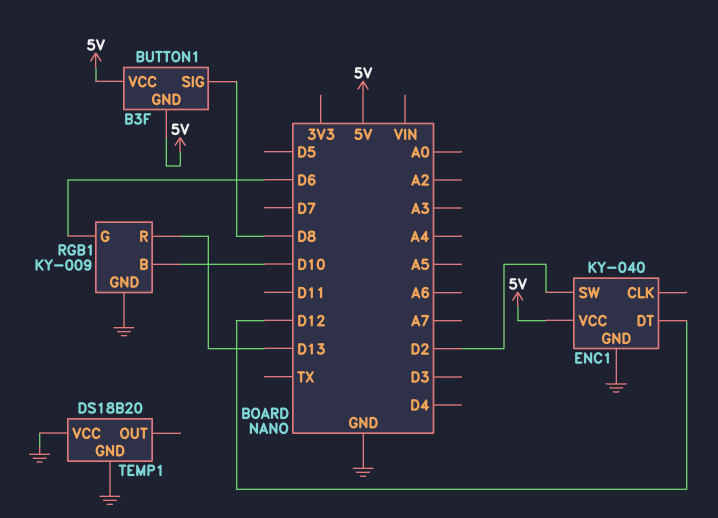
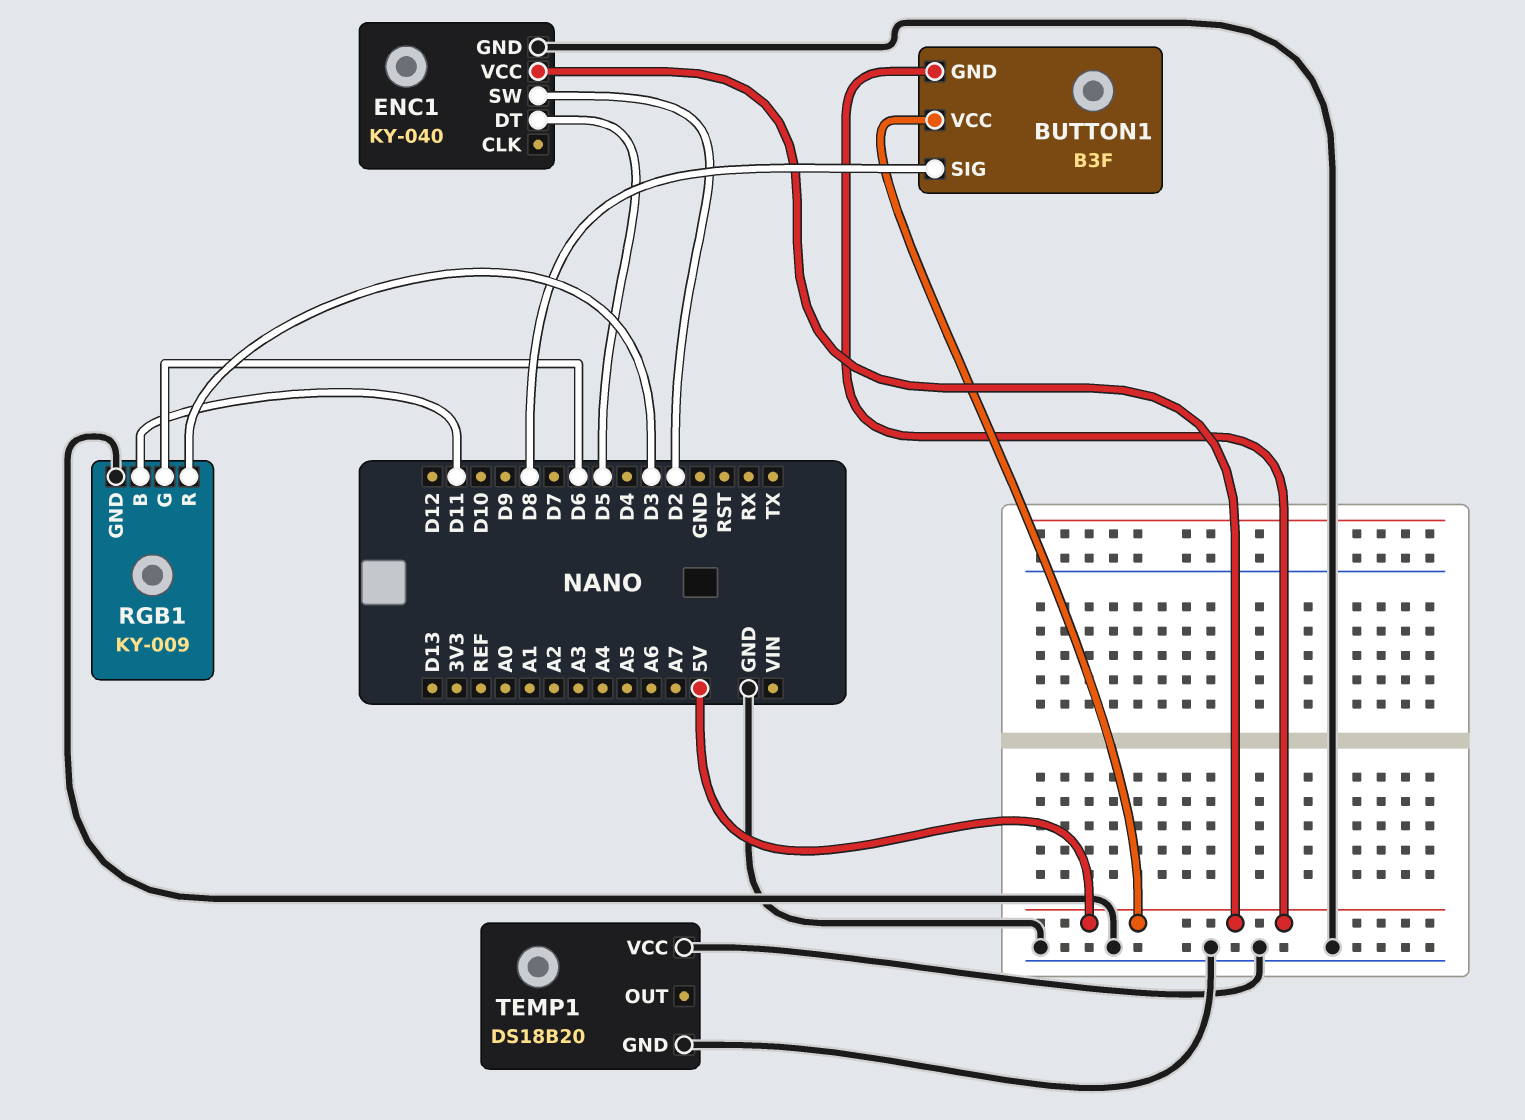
ENC1 pin DT: D12 -> D5
RGB1 pin B: D10 -> D11
RGB1 pin R: D13 -> D3

